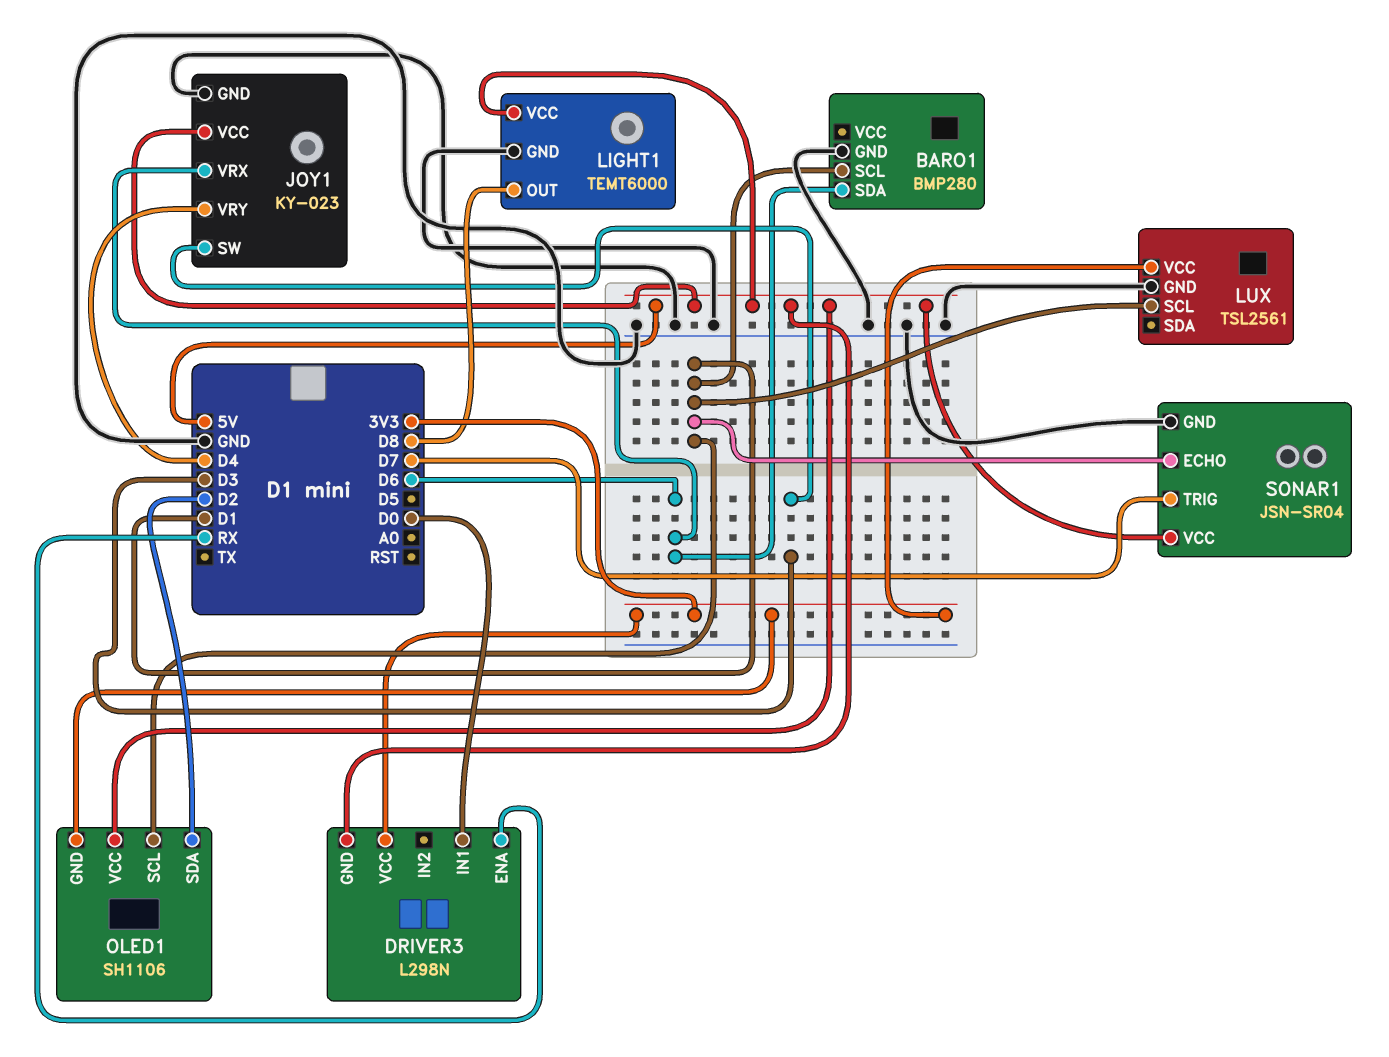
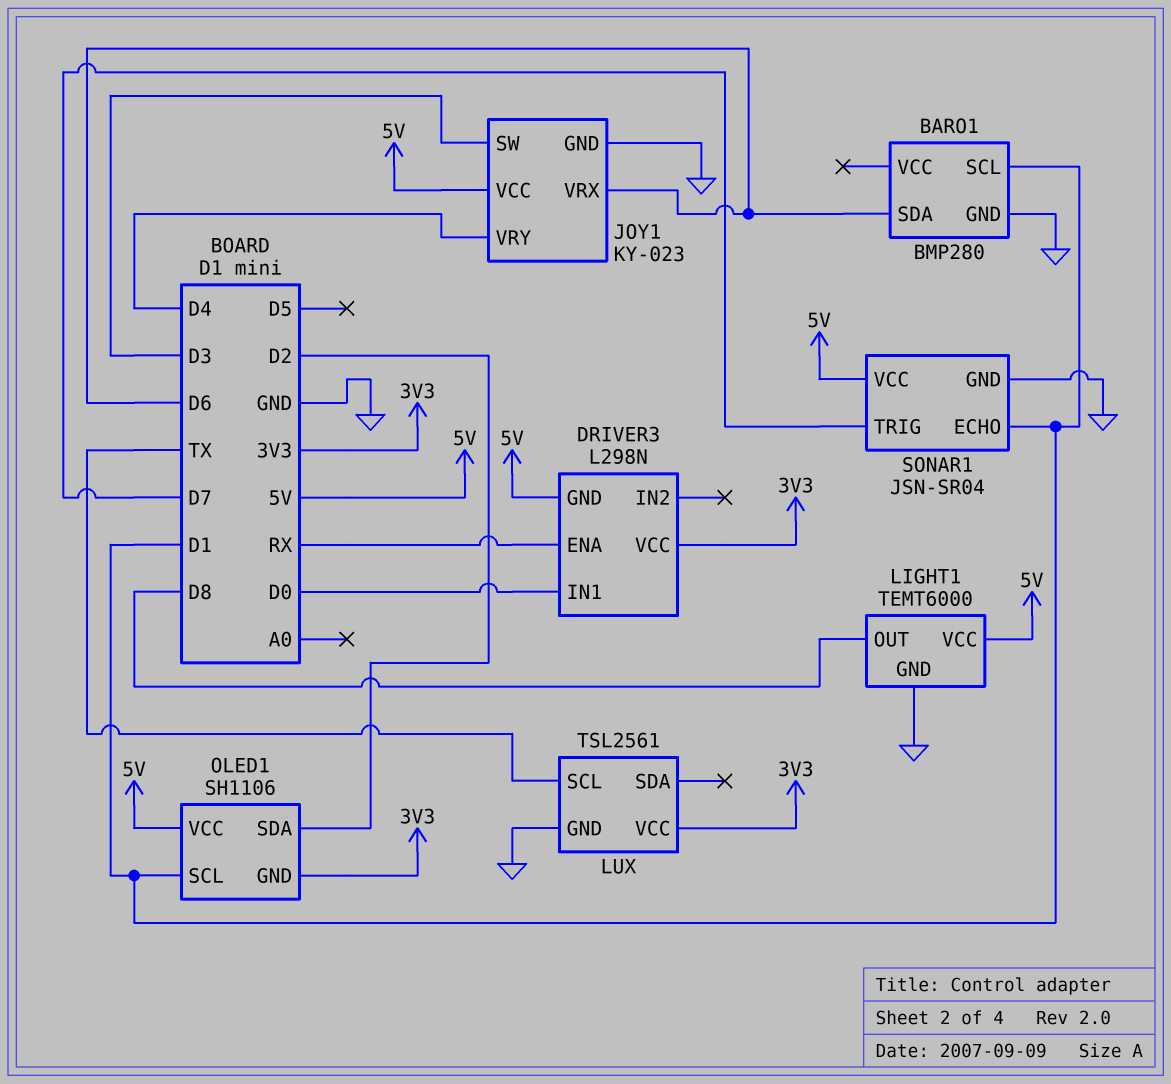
LUX pin SCL: D1 -> TX

